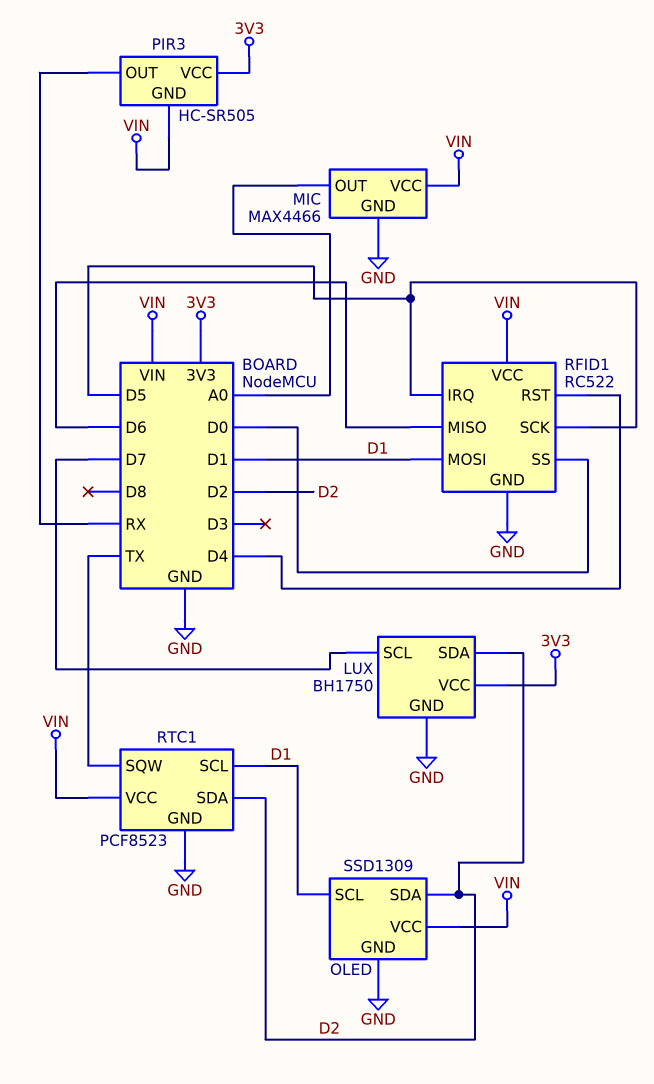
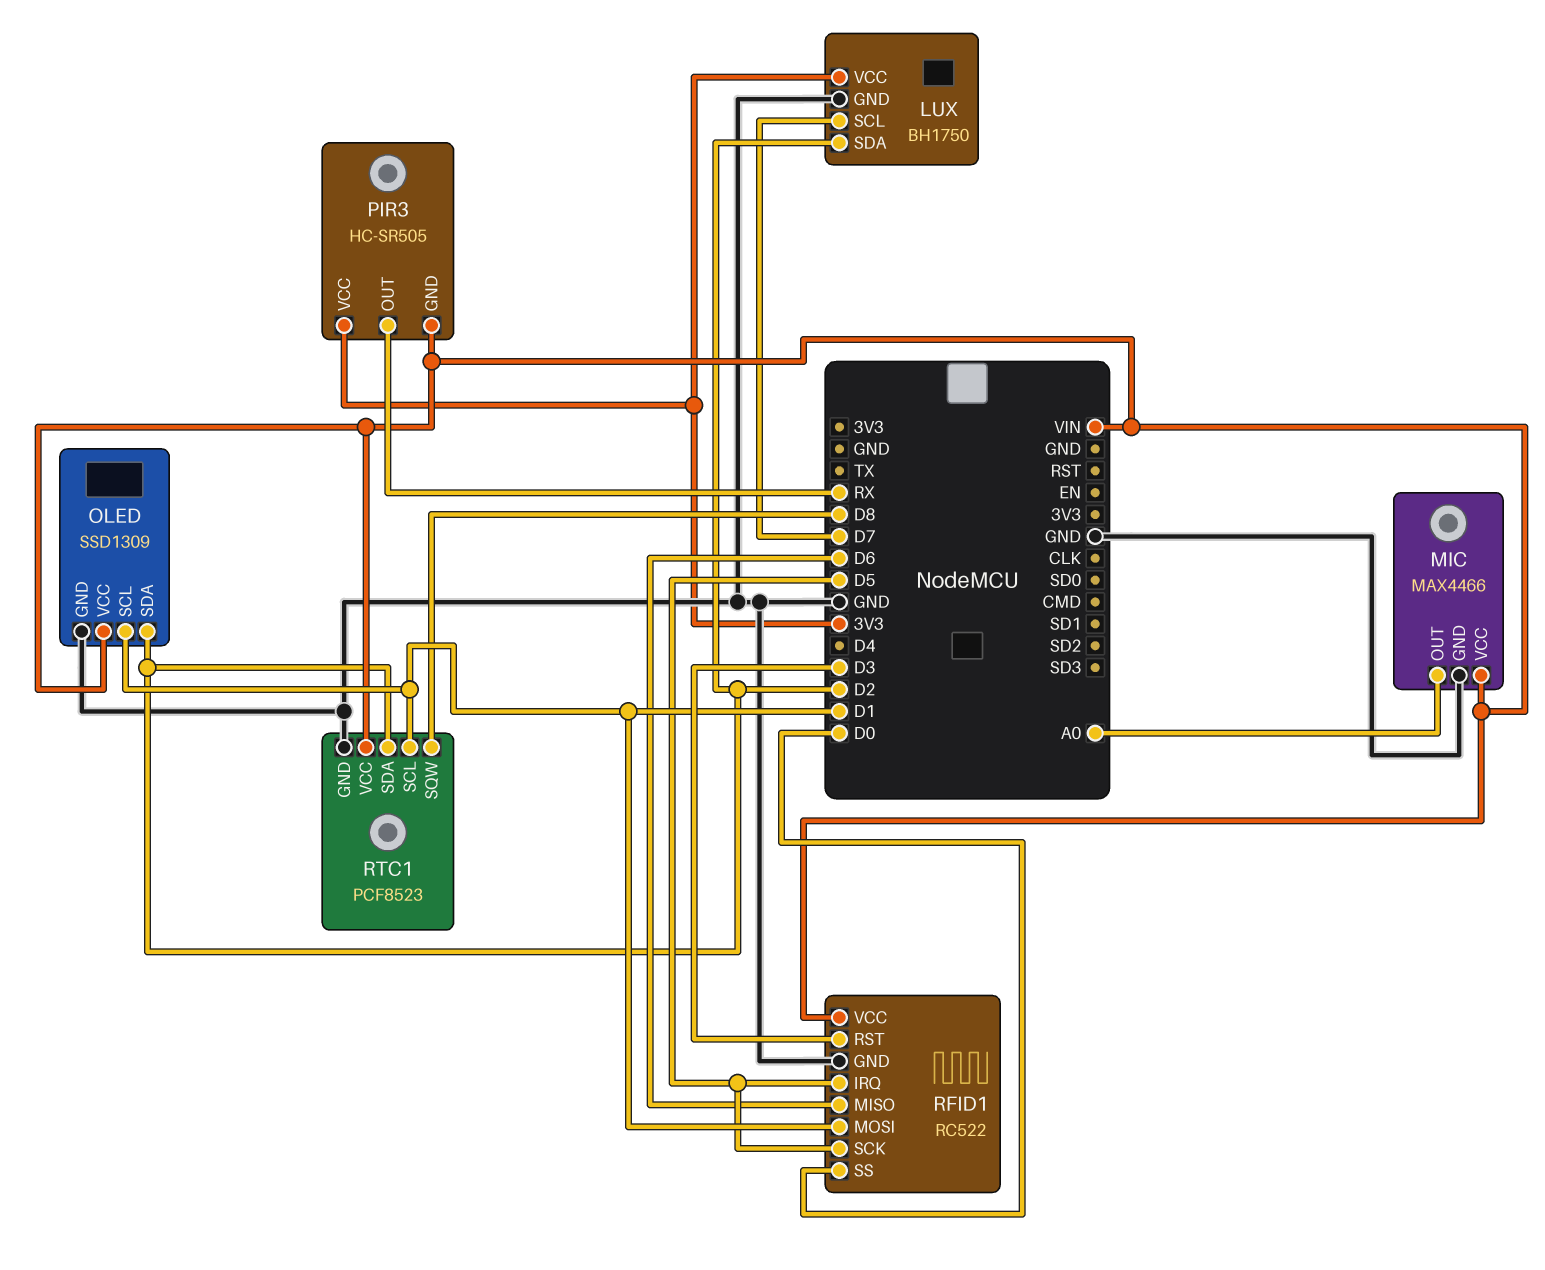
RFID1 pin RST: D4 -> D3
RTC1 pin SQW: TX -> D8

